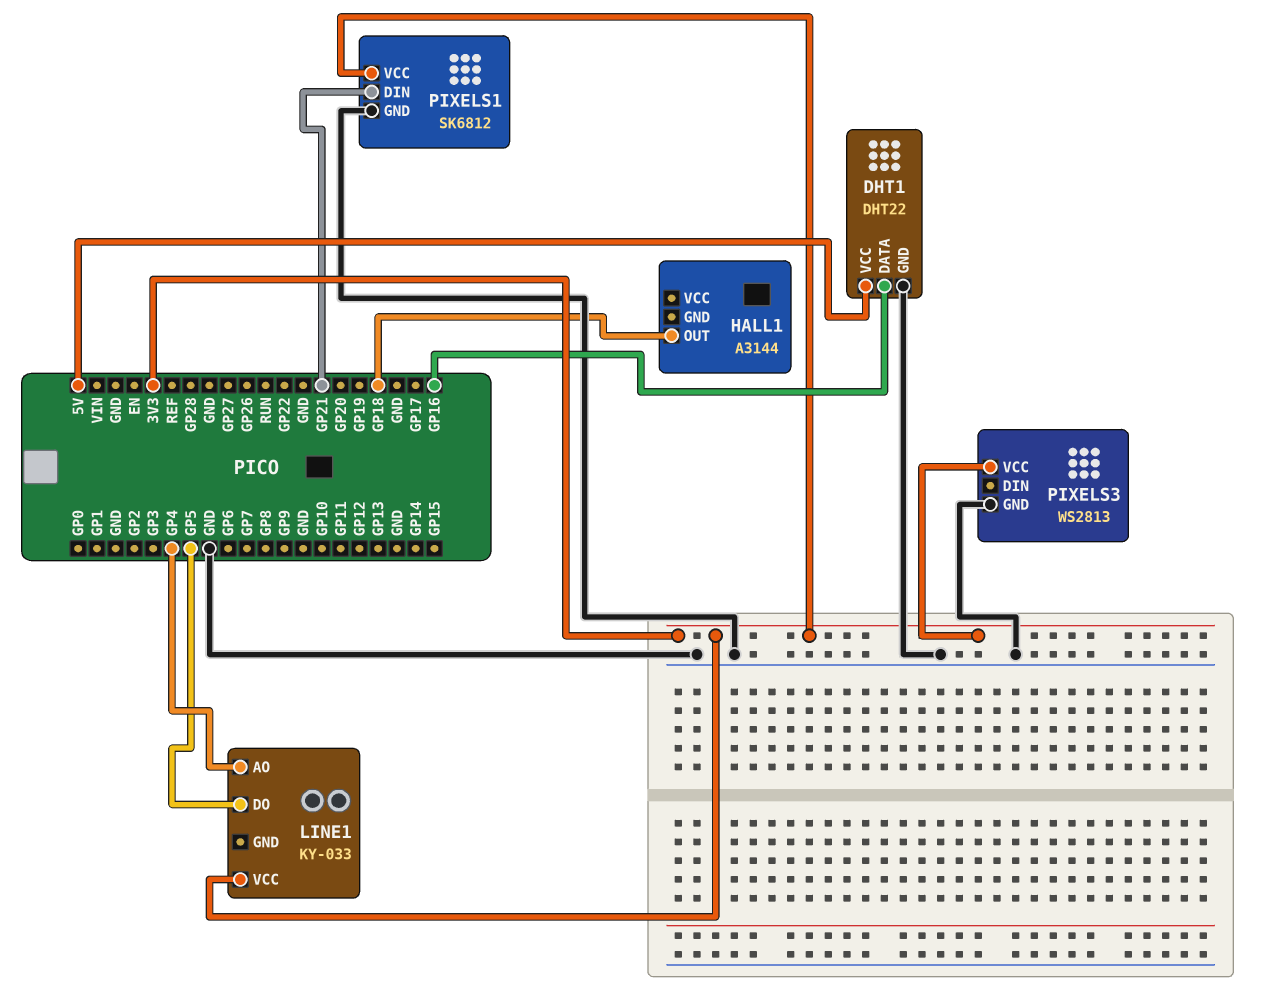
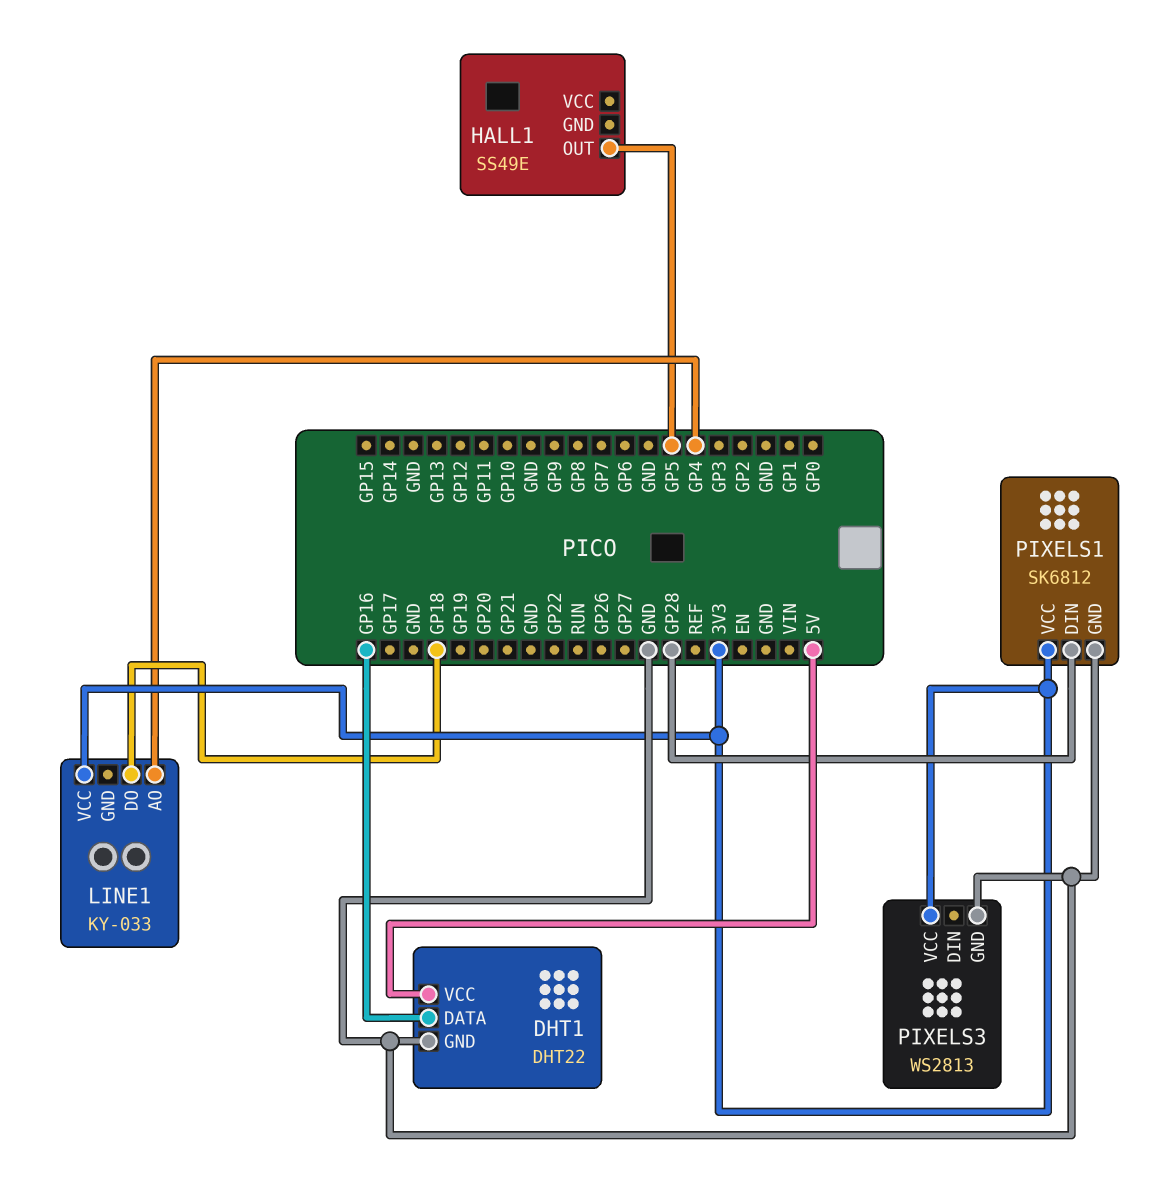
HALL1: A3144 -> SS49E
HALL1 pin OUT: GP18 -> GP5
LINE1 pin DO: GP5 -> GP18
PIXELS1 pin DIN: GP21 -> GP28

